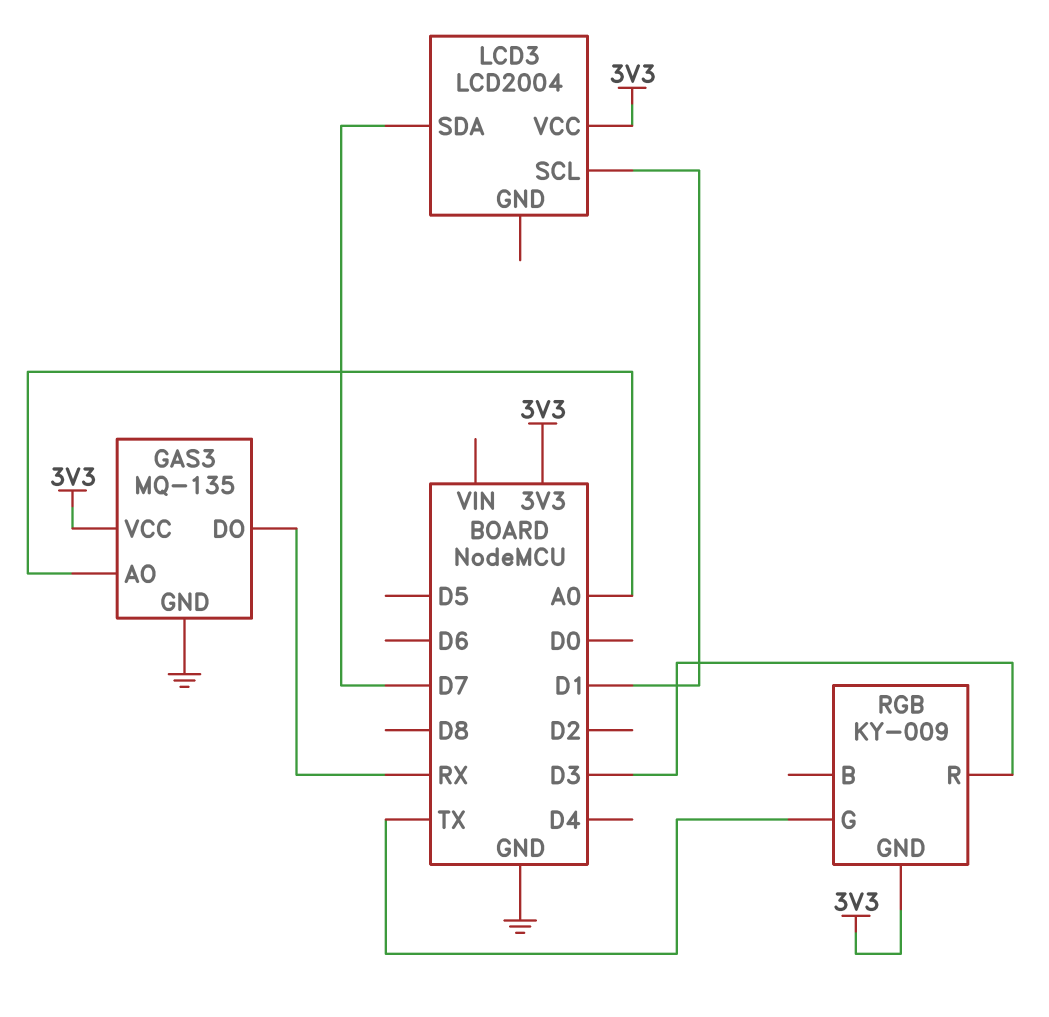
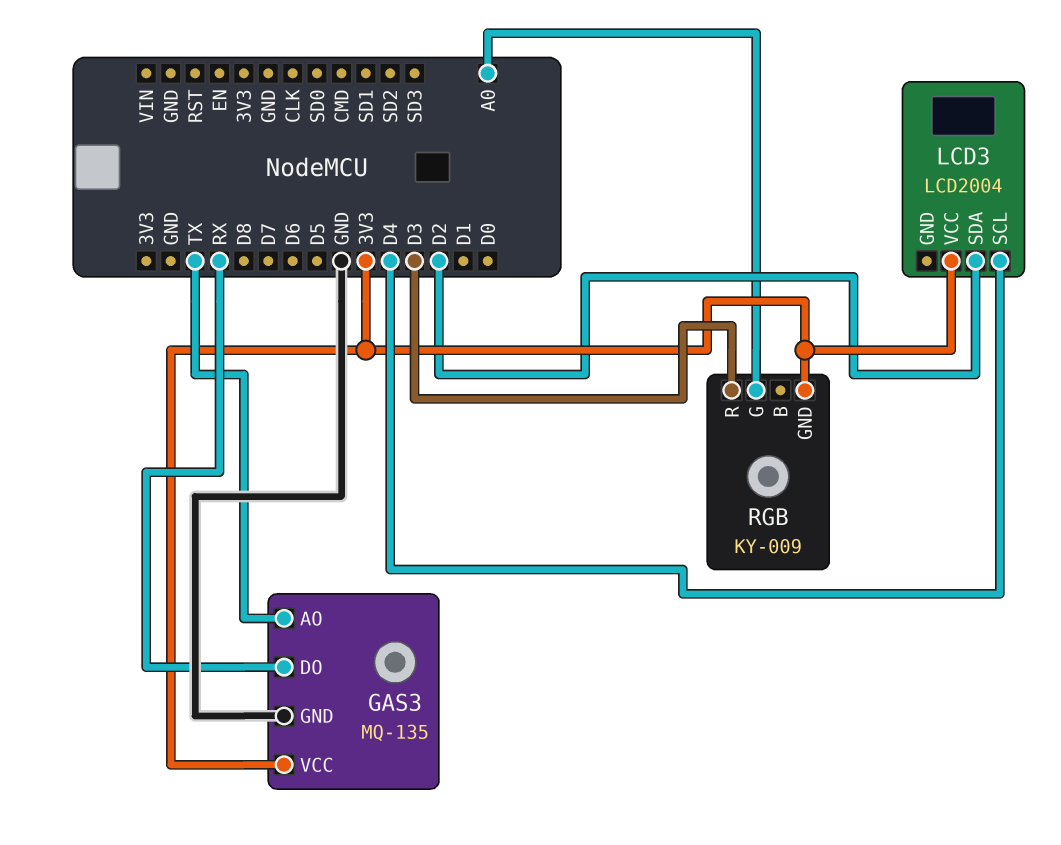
GAS3 pin AO: A0 -> TX
LCD3 pin SCL: D1 -> D4
LCD3 pin SDA: D7 -> D2
RGB pin G: TX -> A0

